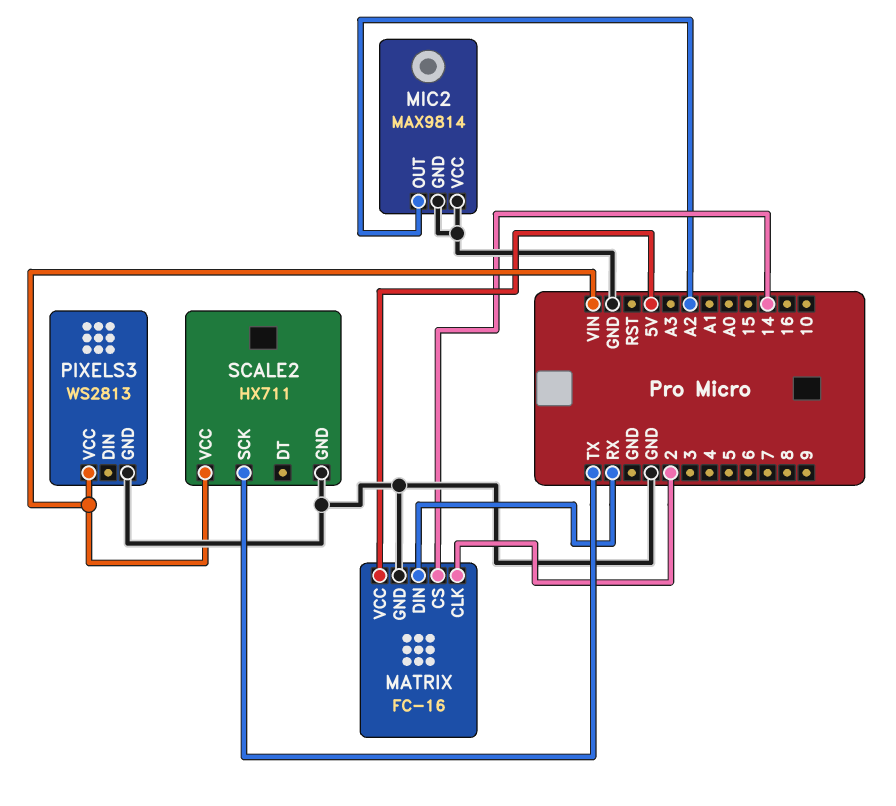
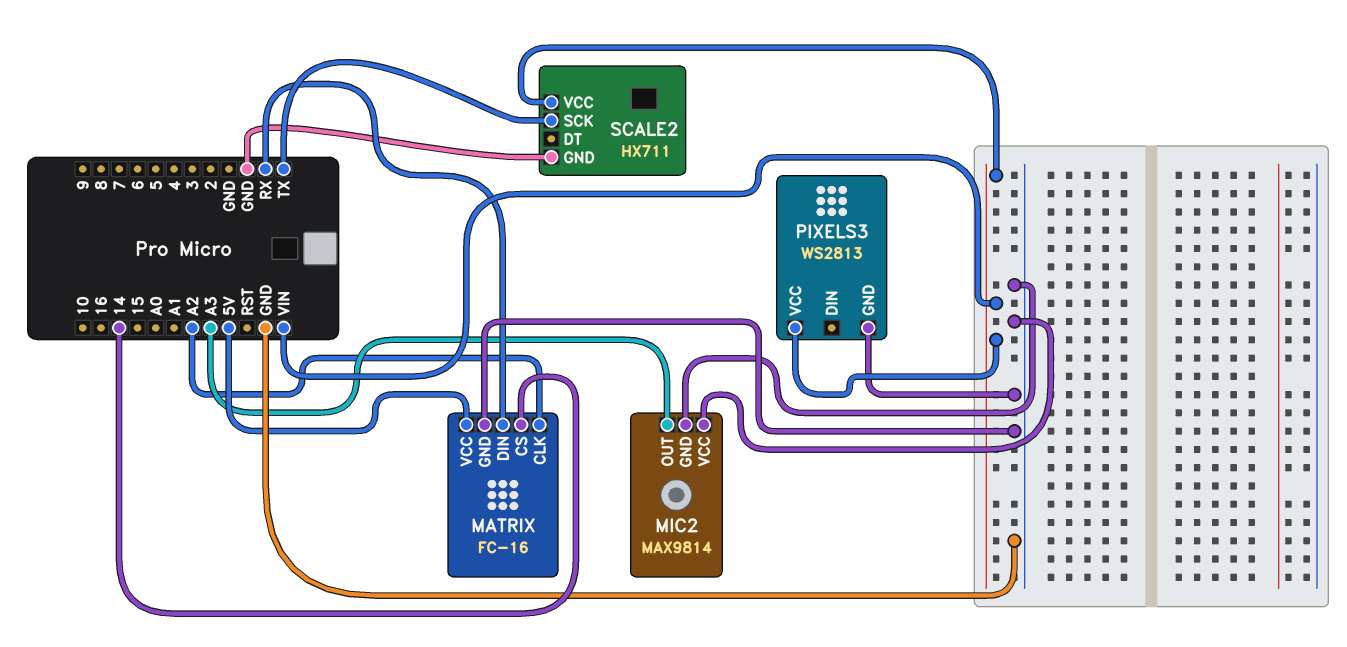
MATRIX pin CLK: 2 -> A2
MIC2 pin OUT: A2 -> A3

